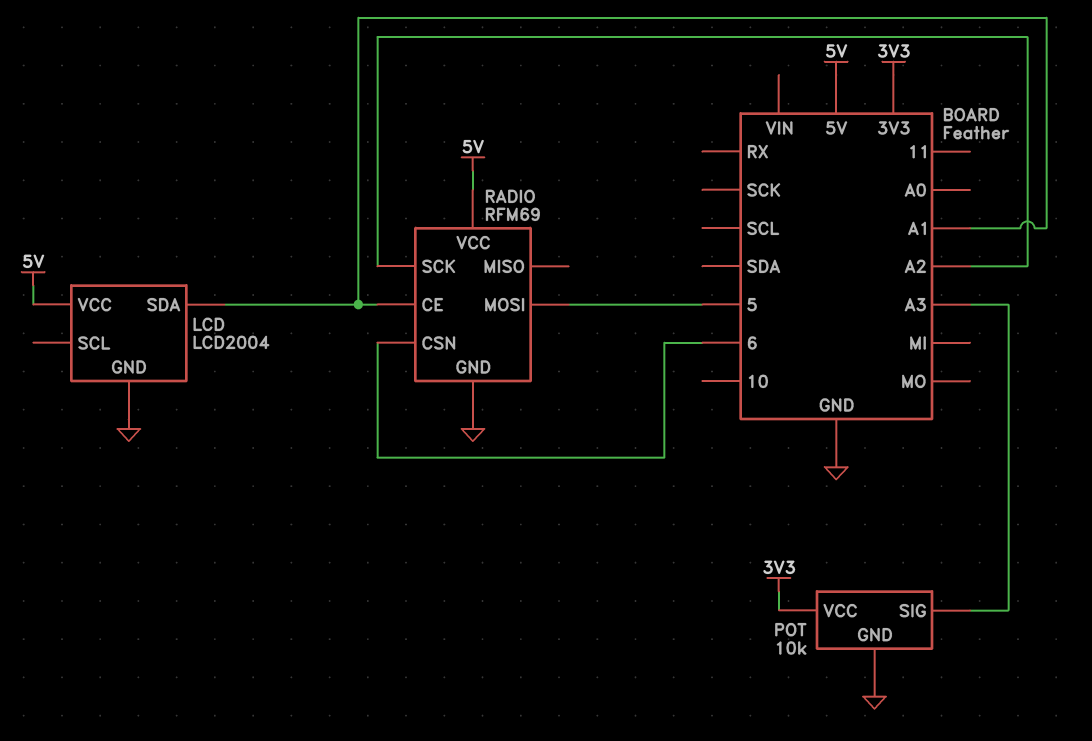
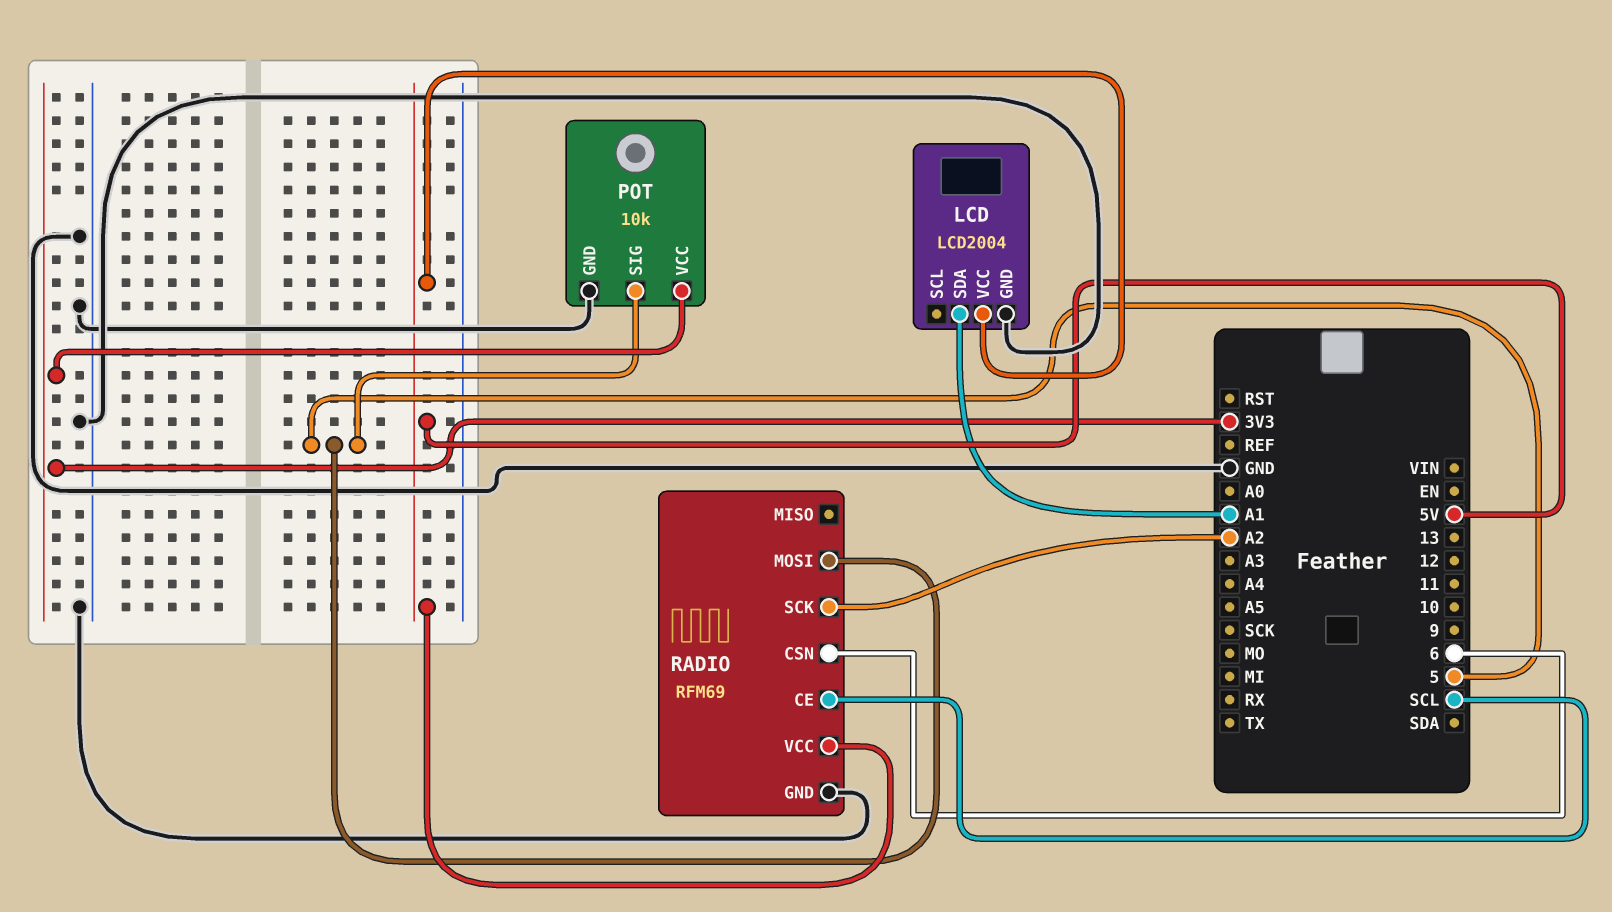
POT pin SIG: A3 -> 5
RADIO pin CE: A1 -> SCL

